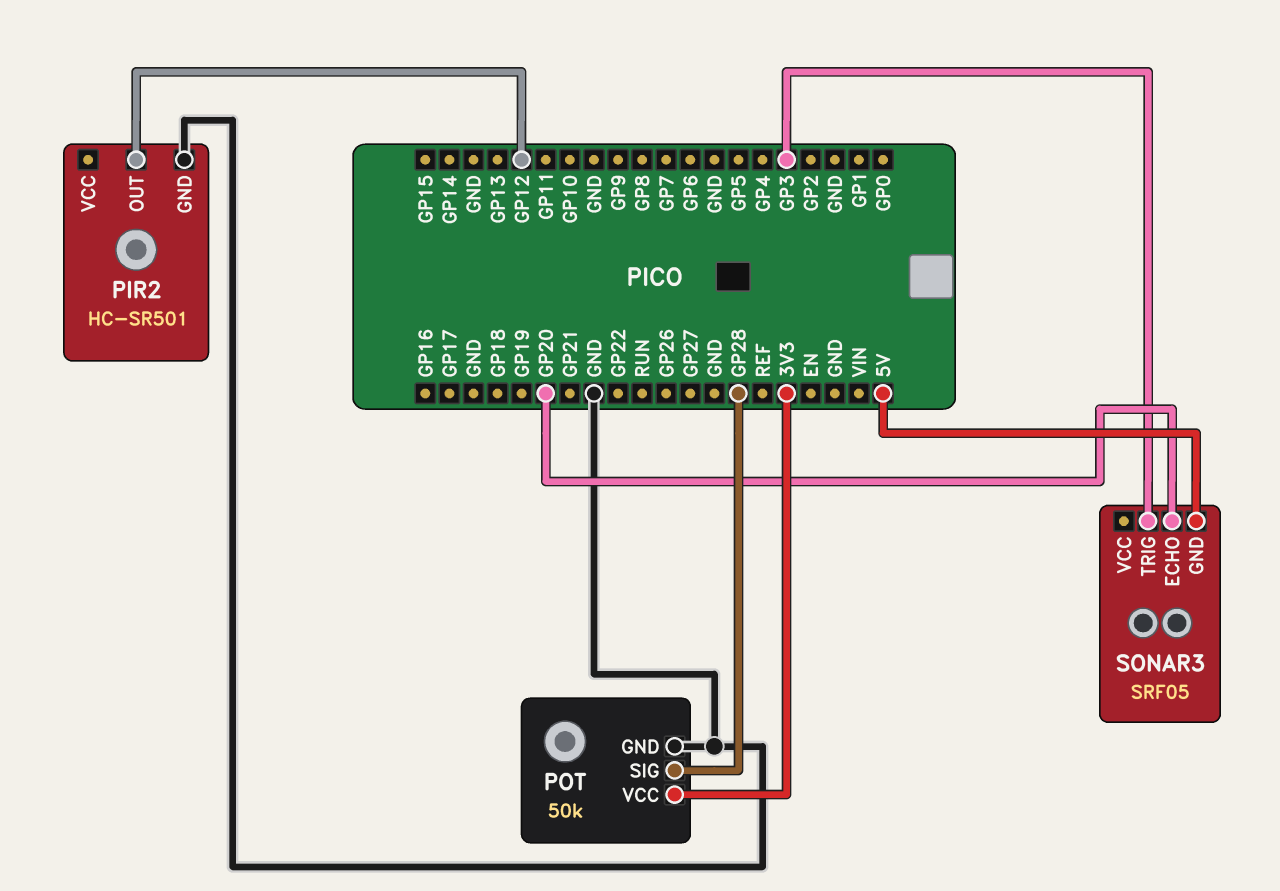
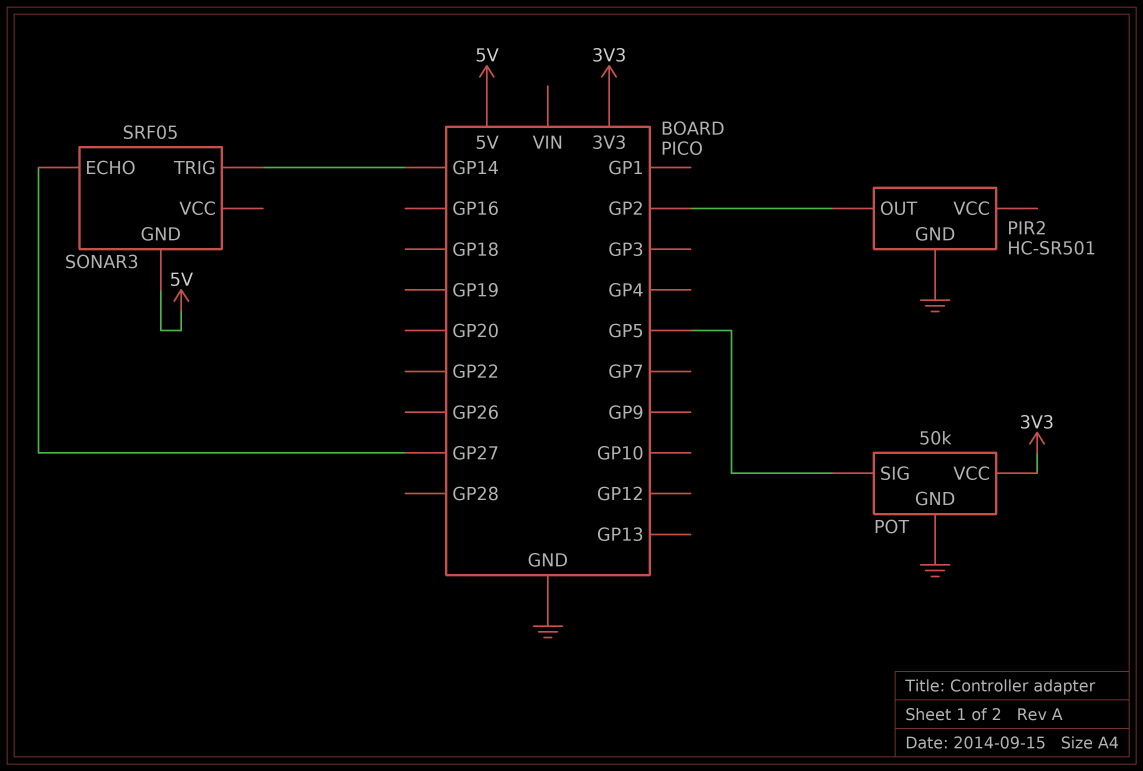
PIR2 pin OUT: GP12 -> GP2
POT pin SIG: GP28 -> GP5
SONAR3 pin ECHO: GP20 -> GP27
SONAR3 pin TRIG: GP3 -> GP14

